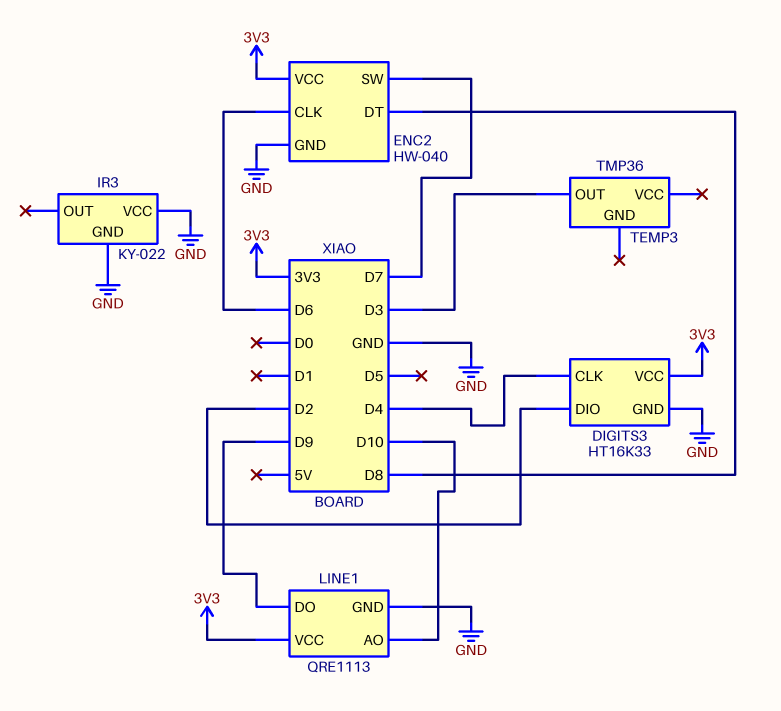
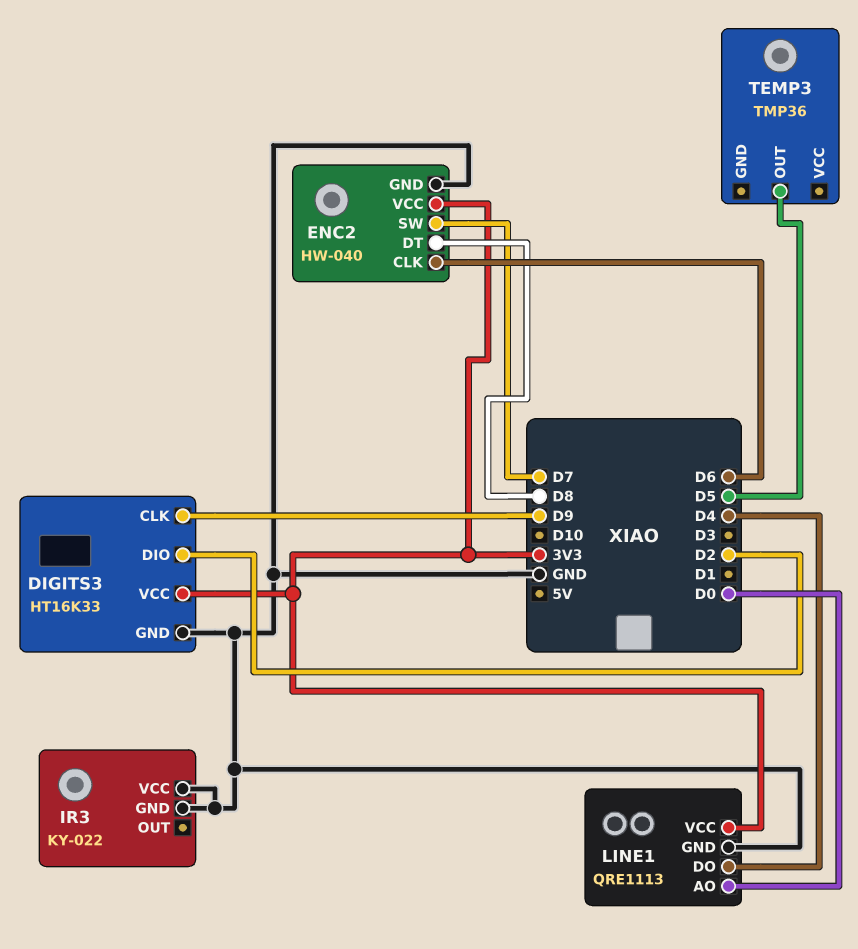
DIGITS3 pin CLK: D4 -> D9
LINE1 pin AO: D10 -> D0
LINE1 pin DO: D9 -> D4
TEMP3 pin OUT: D3 -> D5

